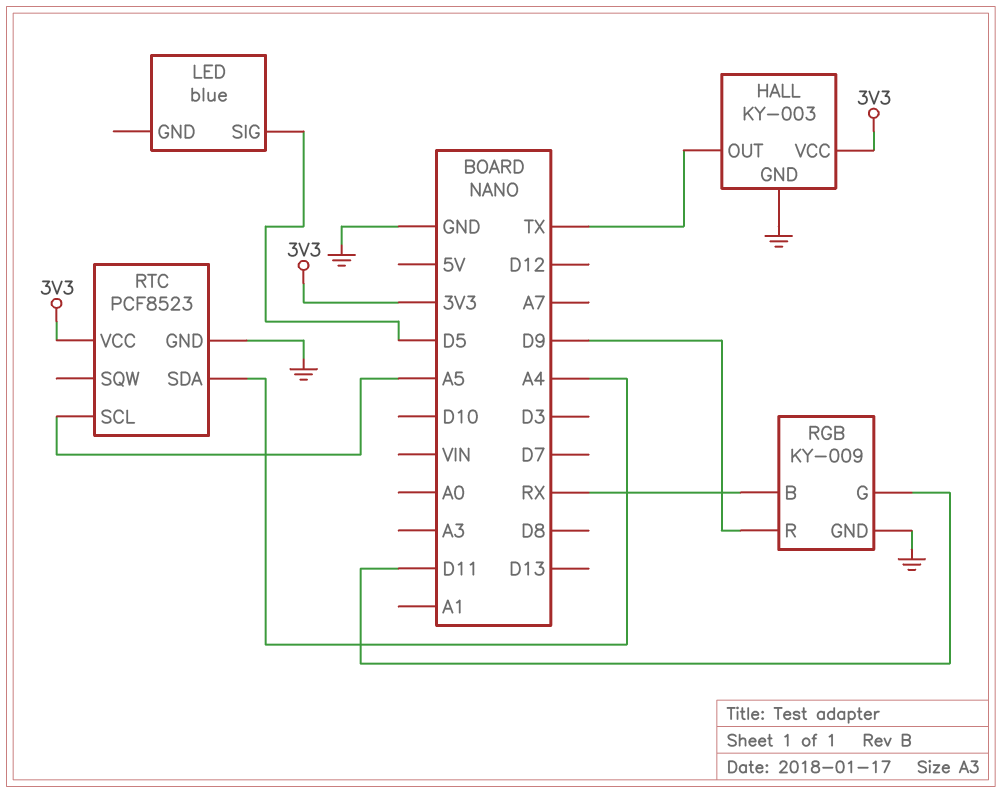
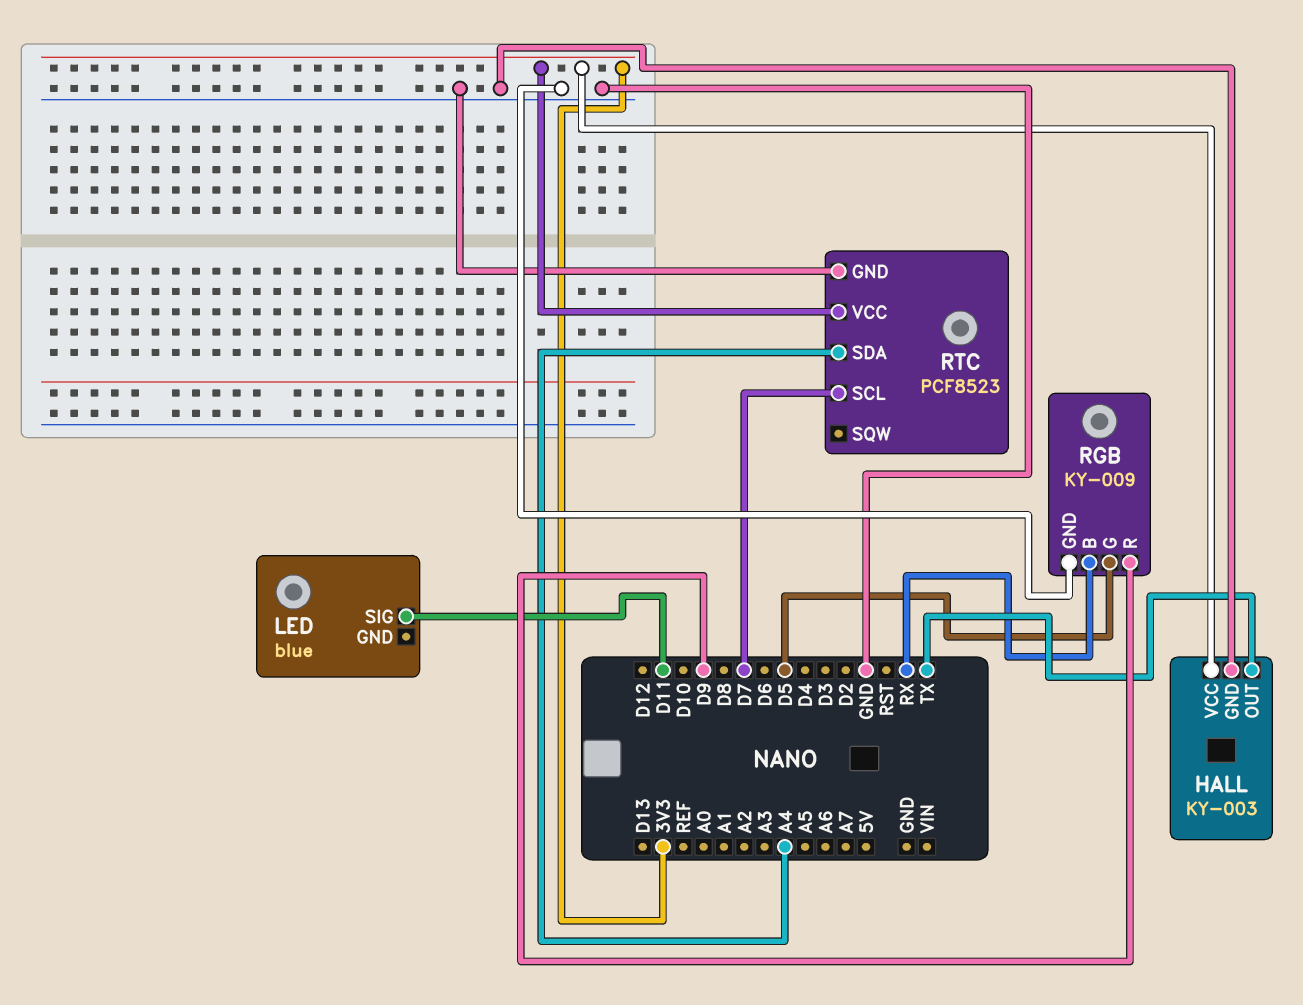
LED pin SIG: D5 -> D11
RGB pin G: D11 -> D5
RTC pin SCL: A5 -> D7

